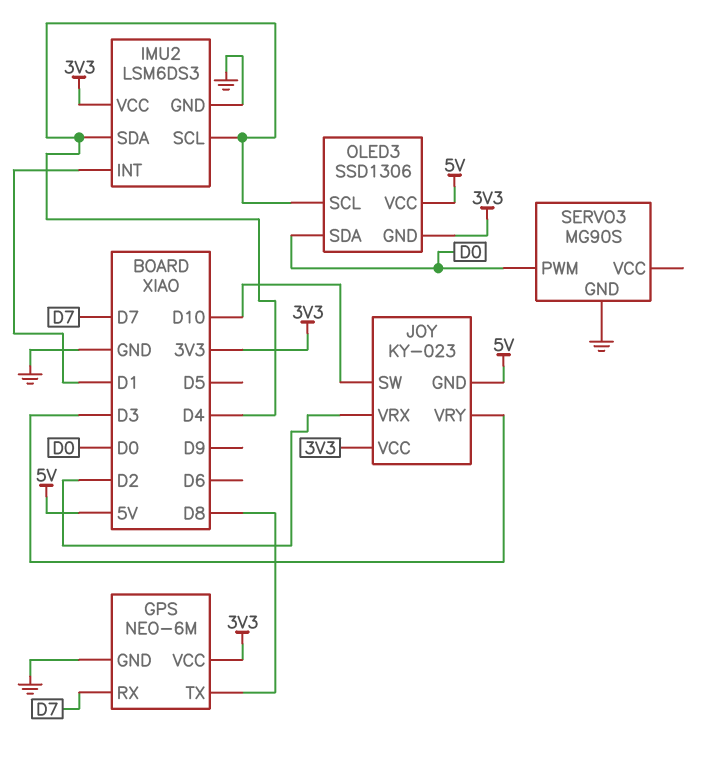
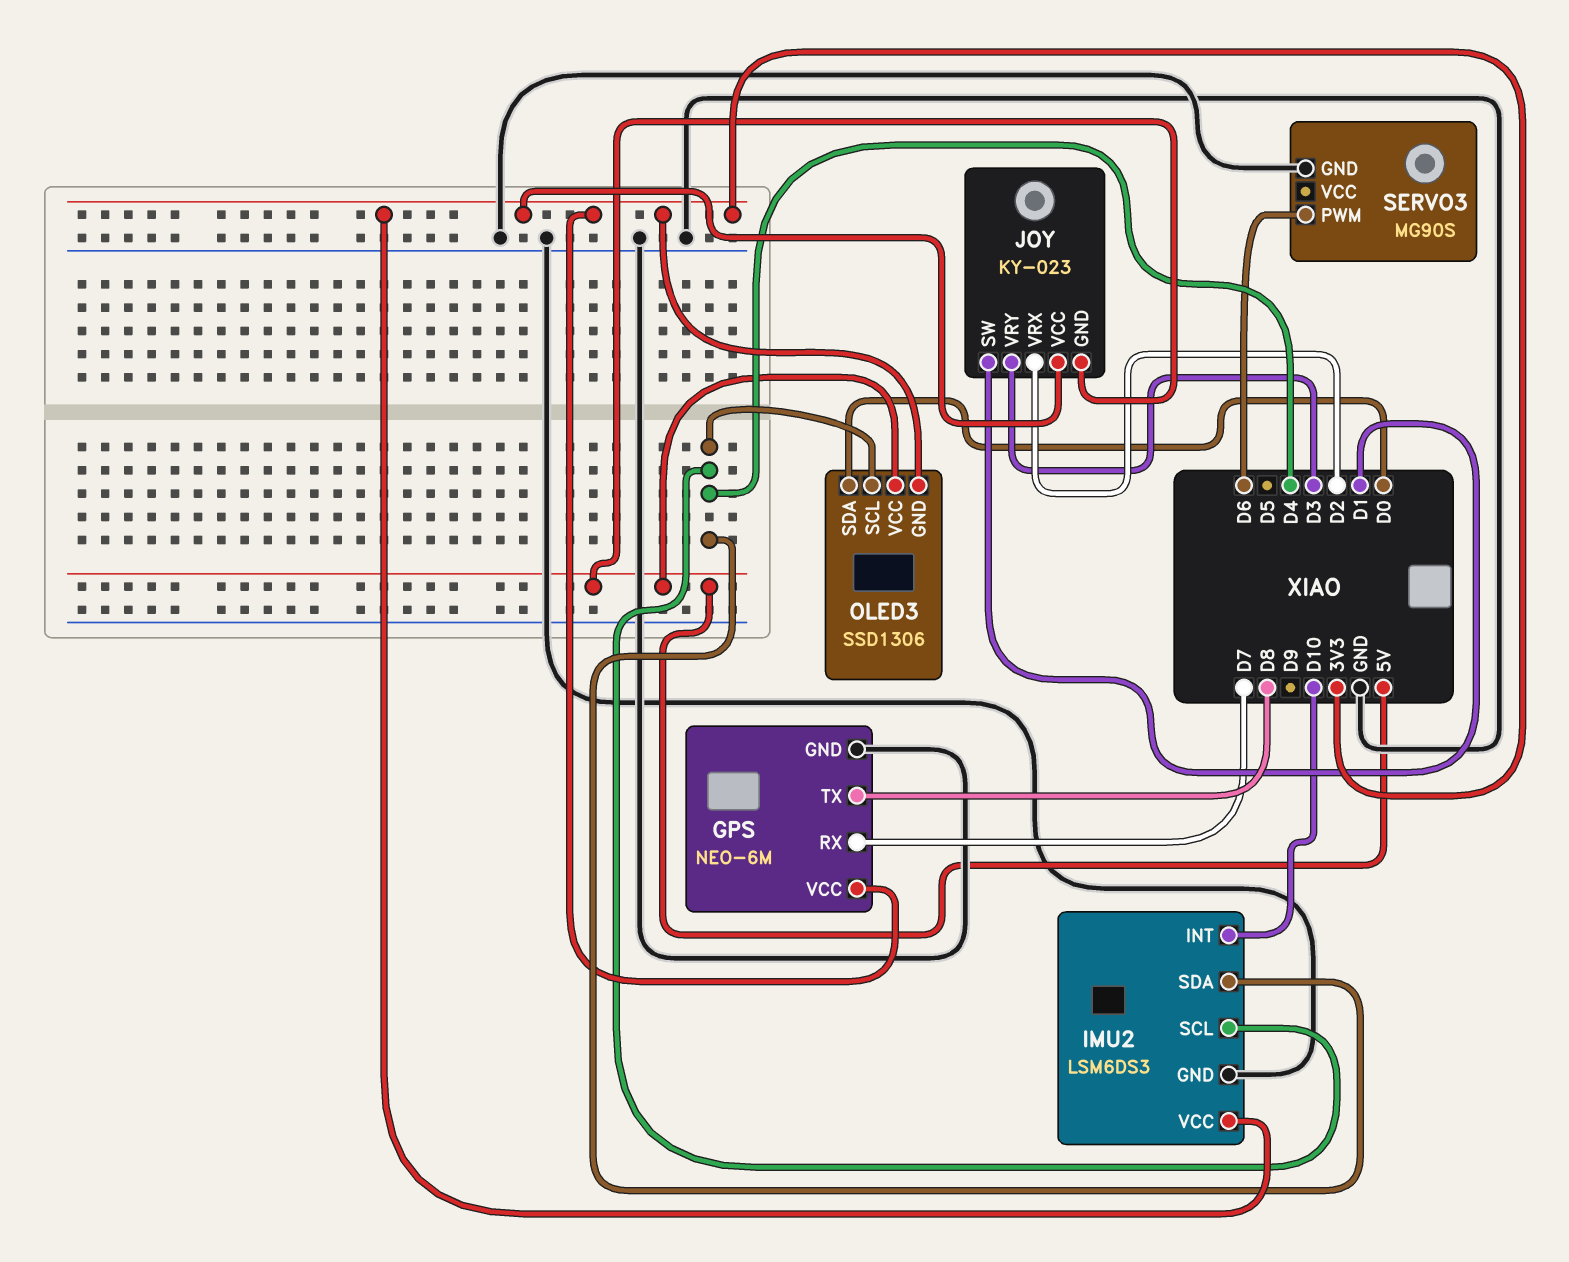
IMU2 pin INT: D1 -> D10
JOY pin SW: D10 -> D1
SERVO3 pin PWM: D0 -> D6

